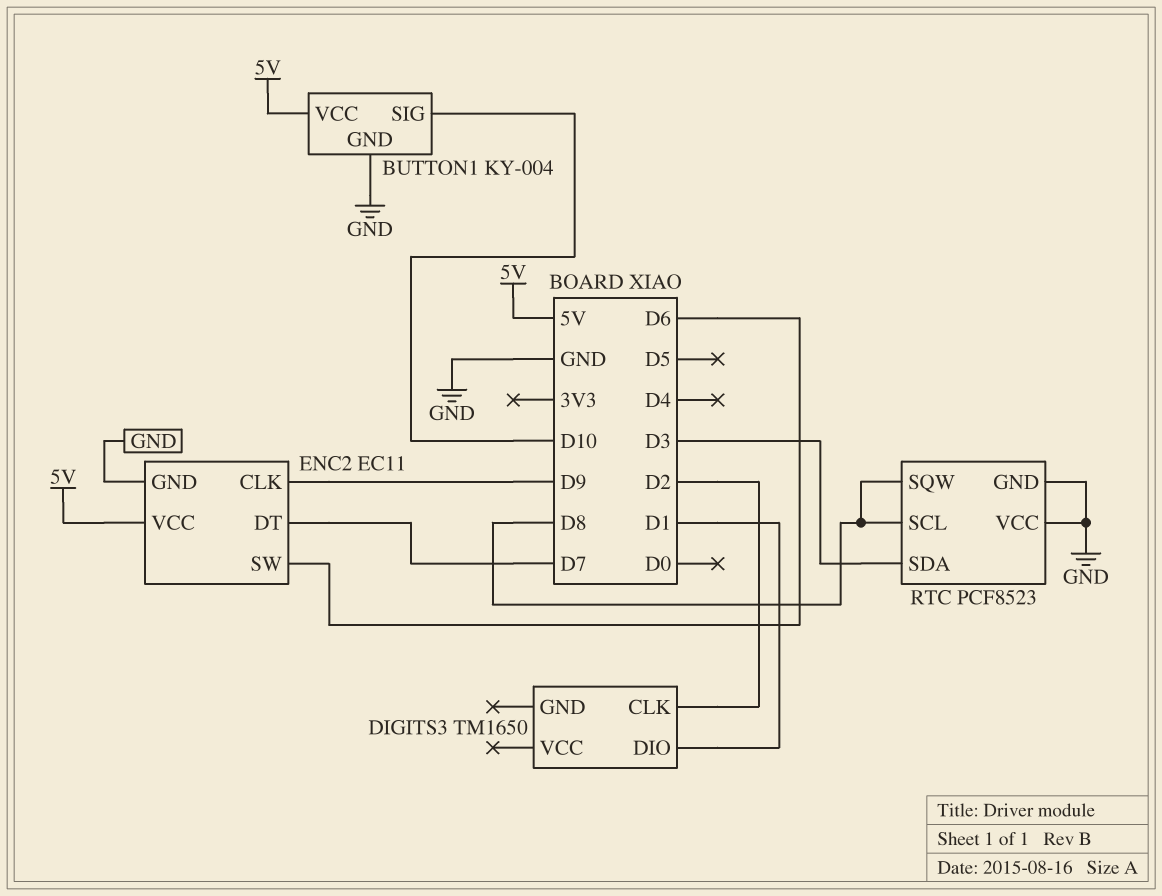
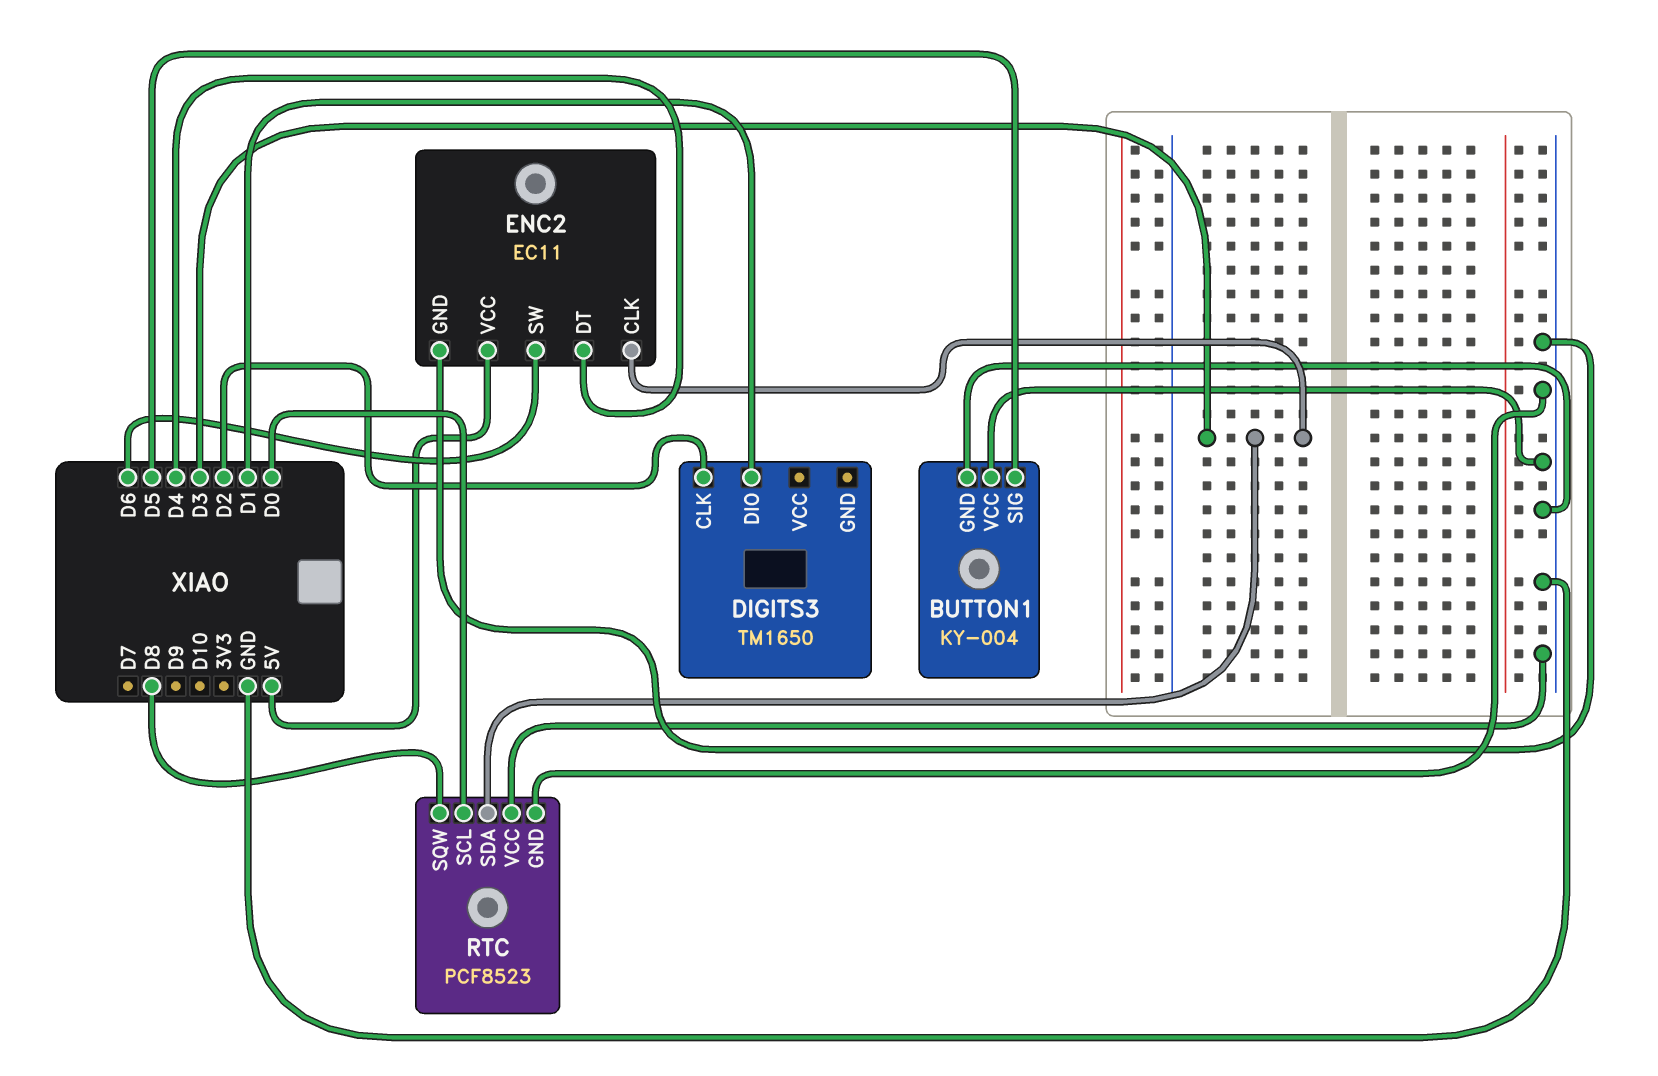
BUTTON1 pin SIG: D10 -> D5
BUTTON1 pin VCC: 5V -> GND
ENC2 pin CLK: D9 -> D3
ENC2 pin DT: D7 -> D4
RTC pin SCL: D8 -> D0

